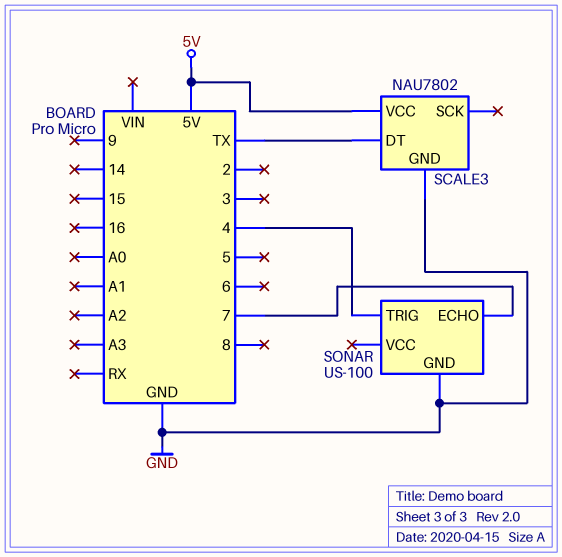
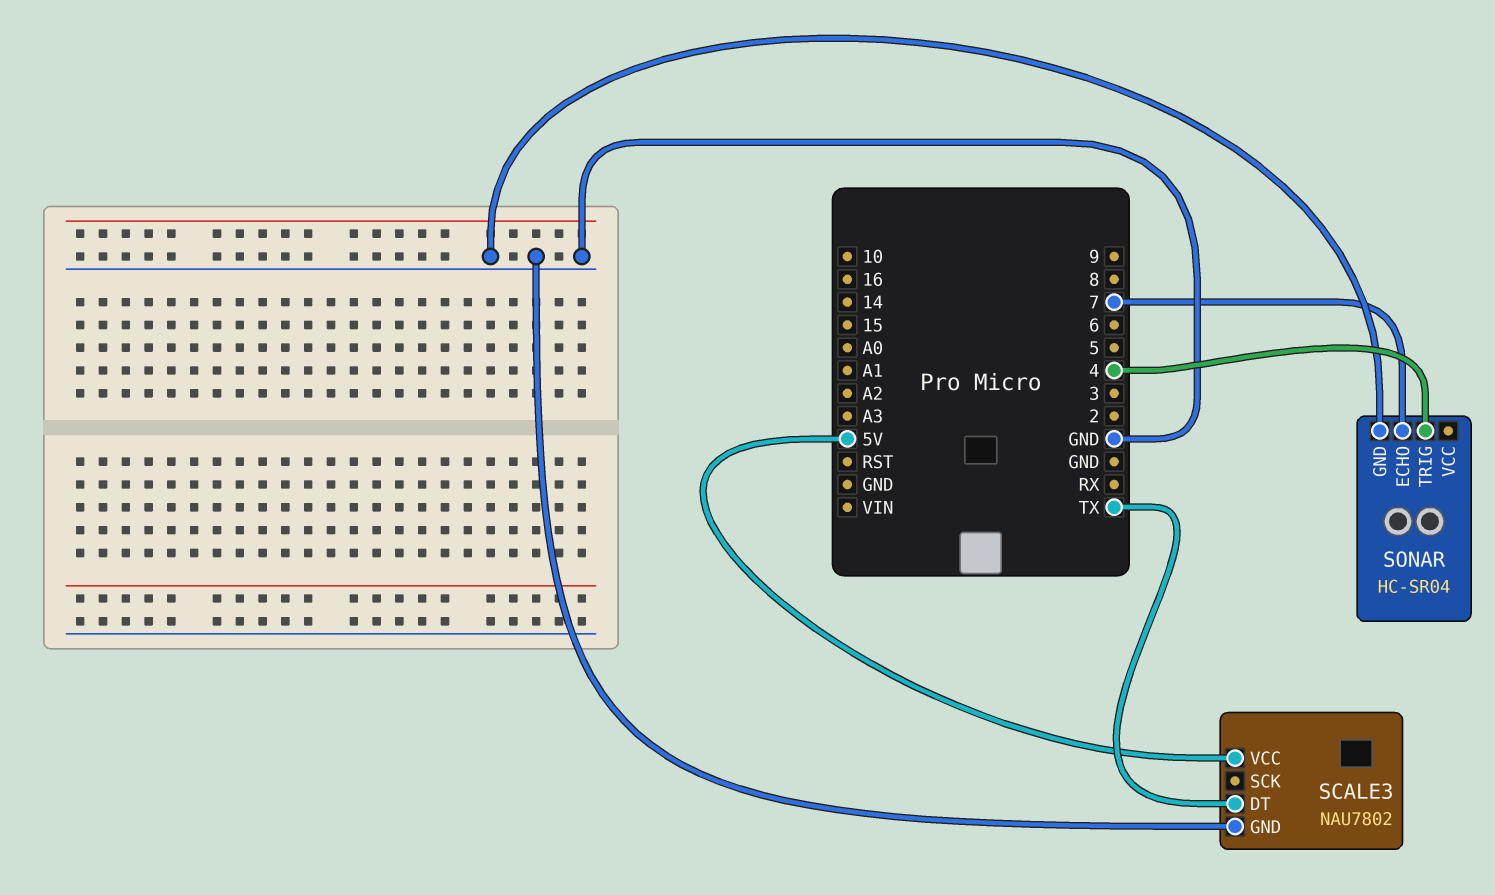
SONAR: US-100 -> HC-SR04

